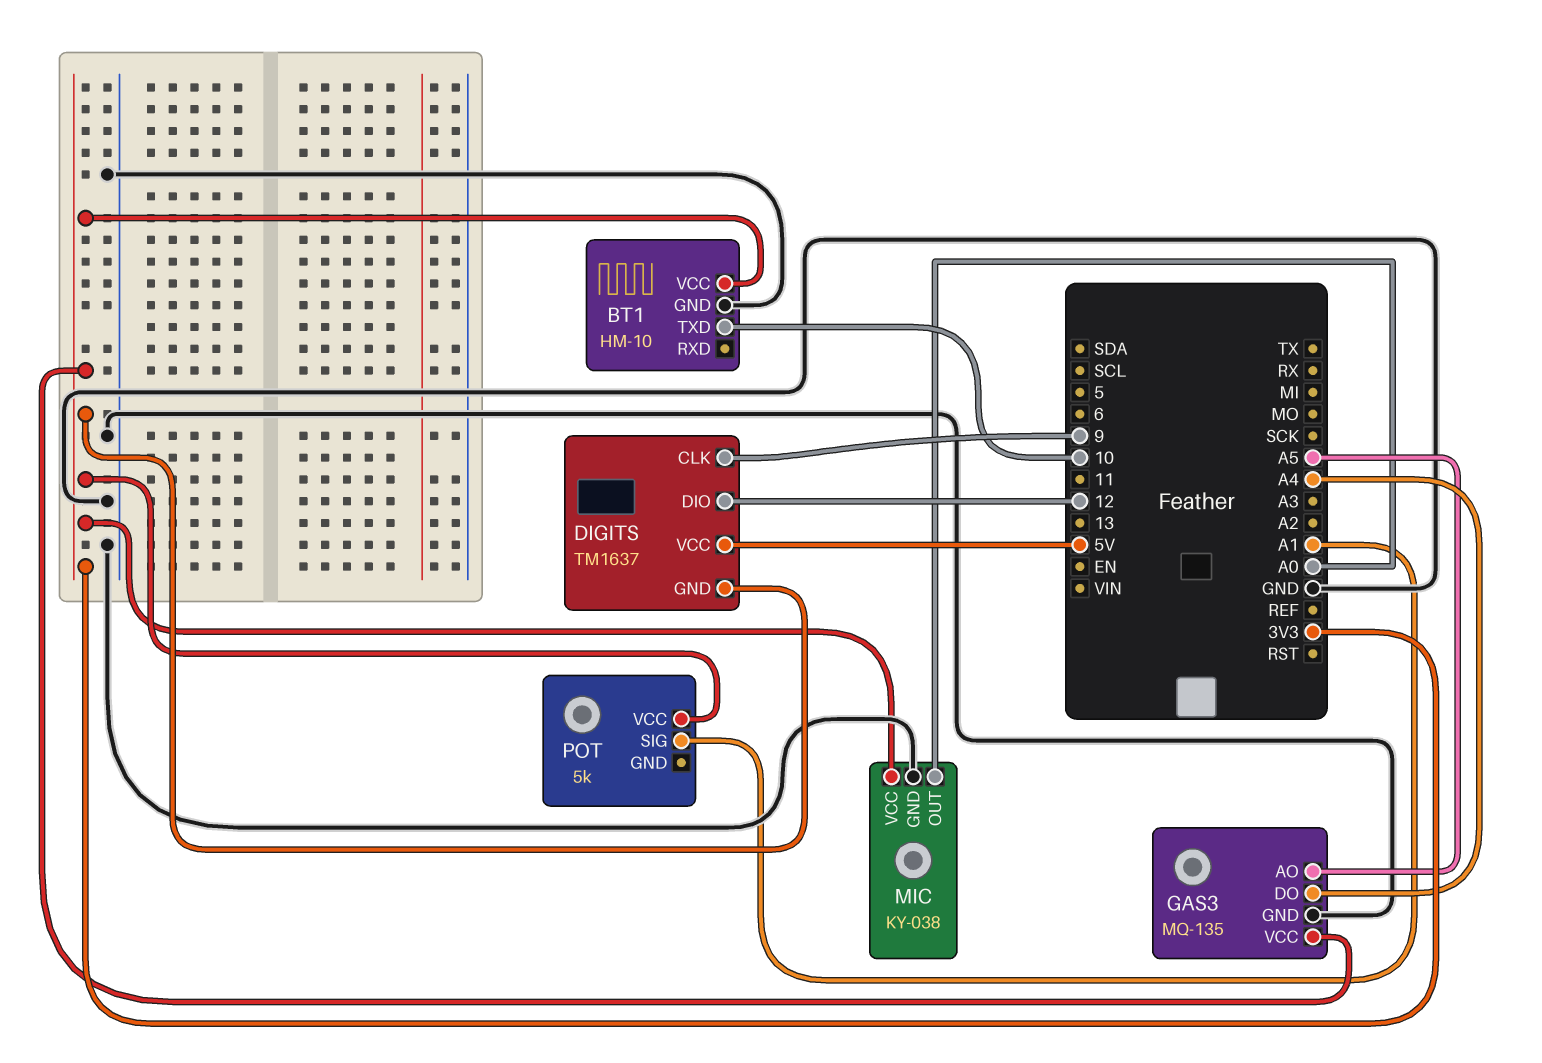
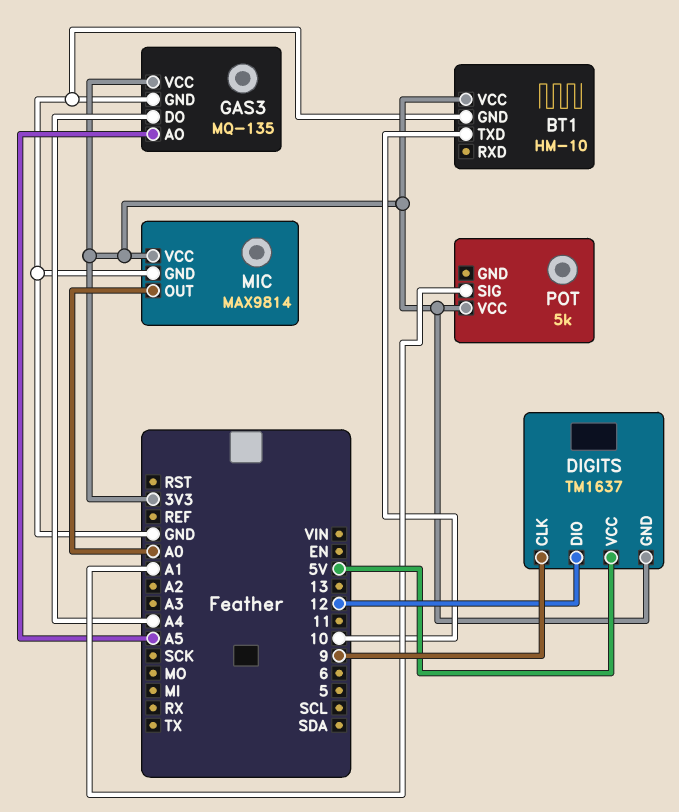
MIC: KY-038 -> MAX9814

